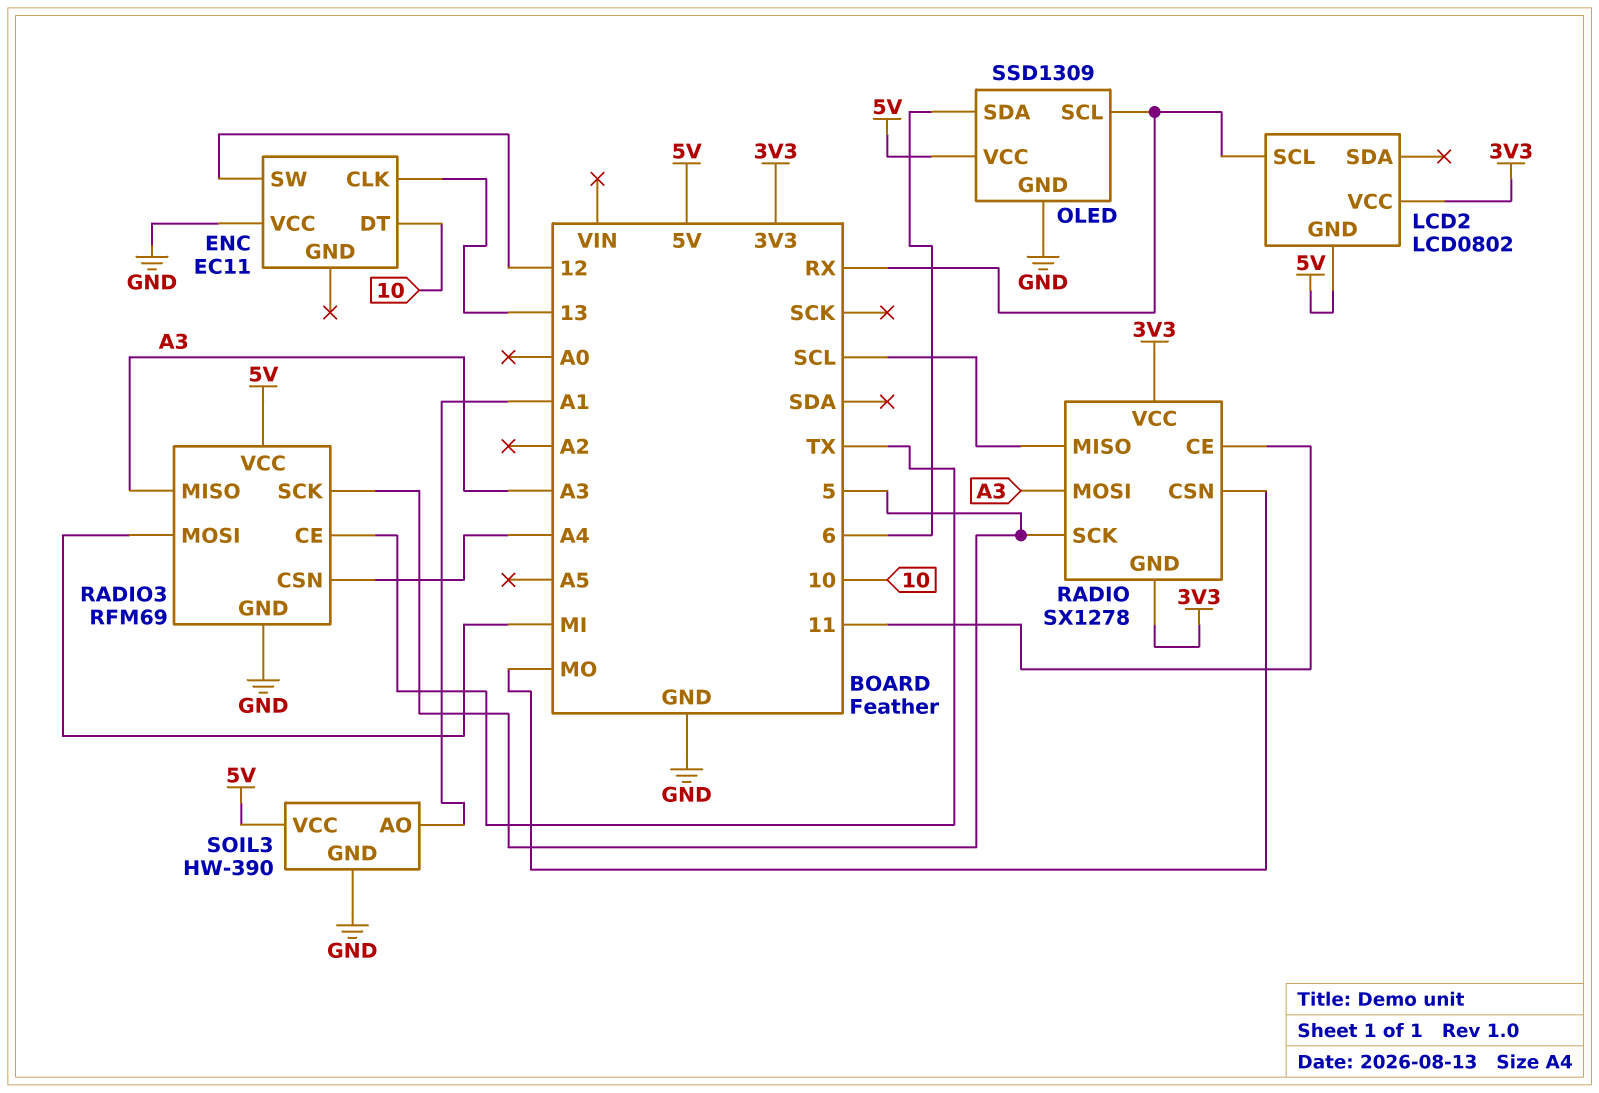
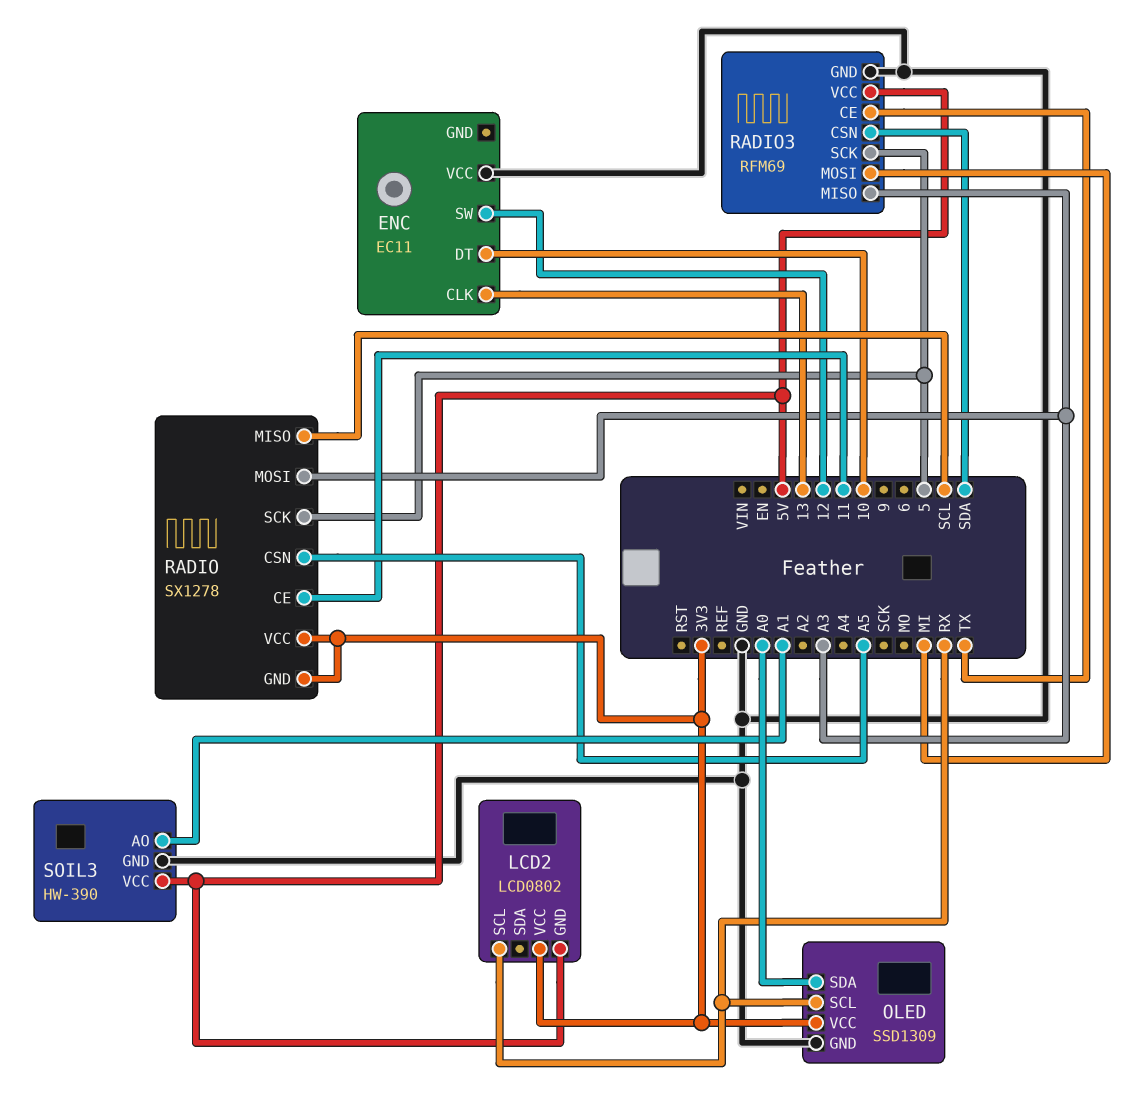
OLED pin SDA: 6 -> A0
OLED pin VCC: 5V -> 3V3
RADIO pin CSN: MO -> A5
RADIO3 pin CSN: A4 -> SDA

